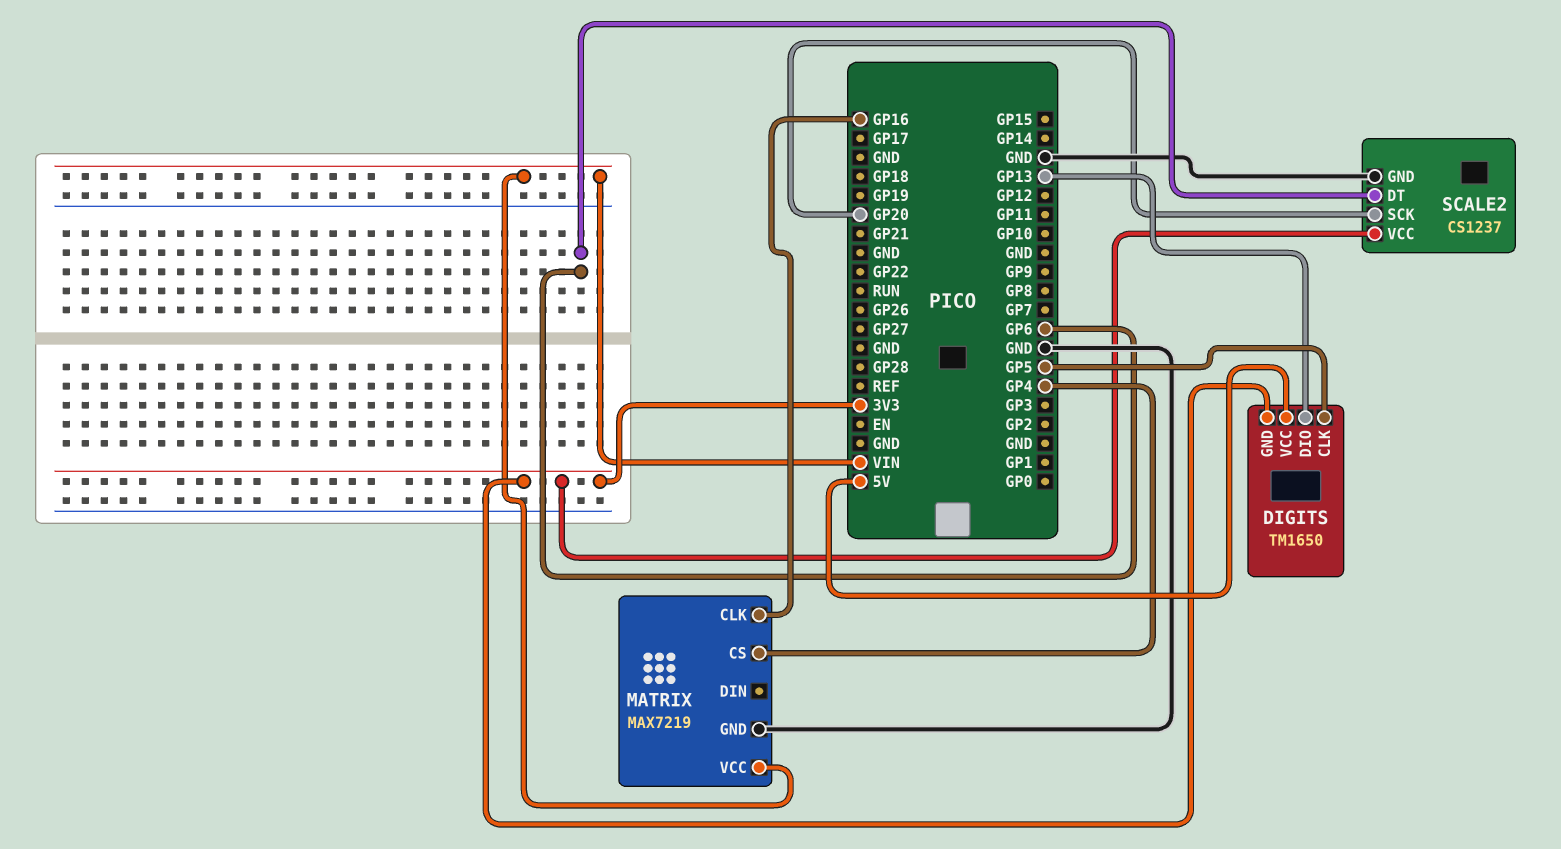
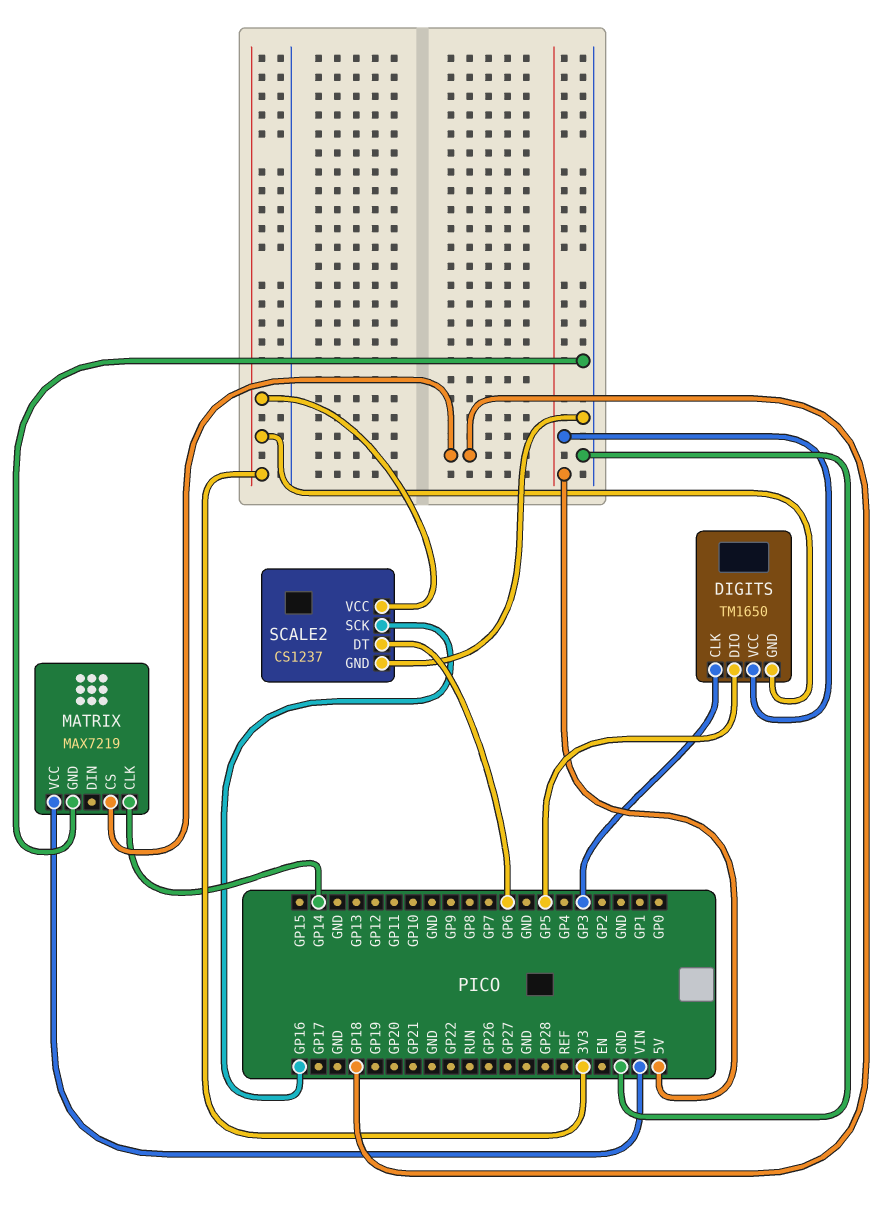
DIGITS pin CLK: GP5 -> GP3
DIGITS pin DIO: GP13 -> GP5
MATRIX pin CLK: GP16 -> GP14
MATRIX pin CS: GP4 -> GP18
SCALE2 pin SCK: GP20 -> GP16

